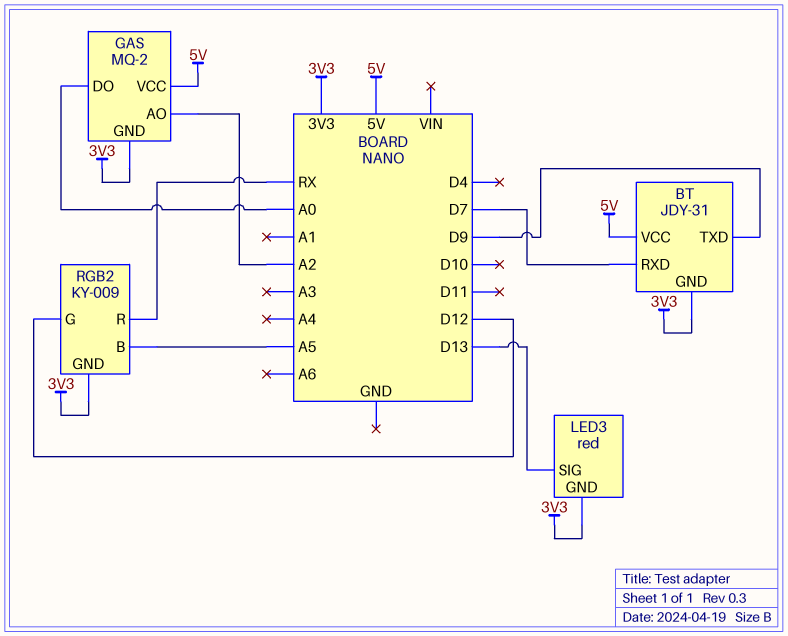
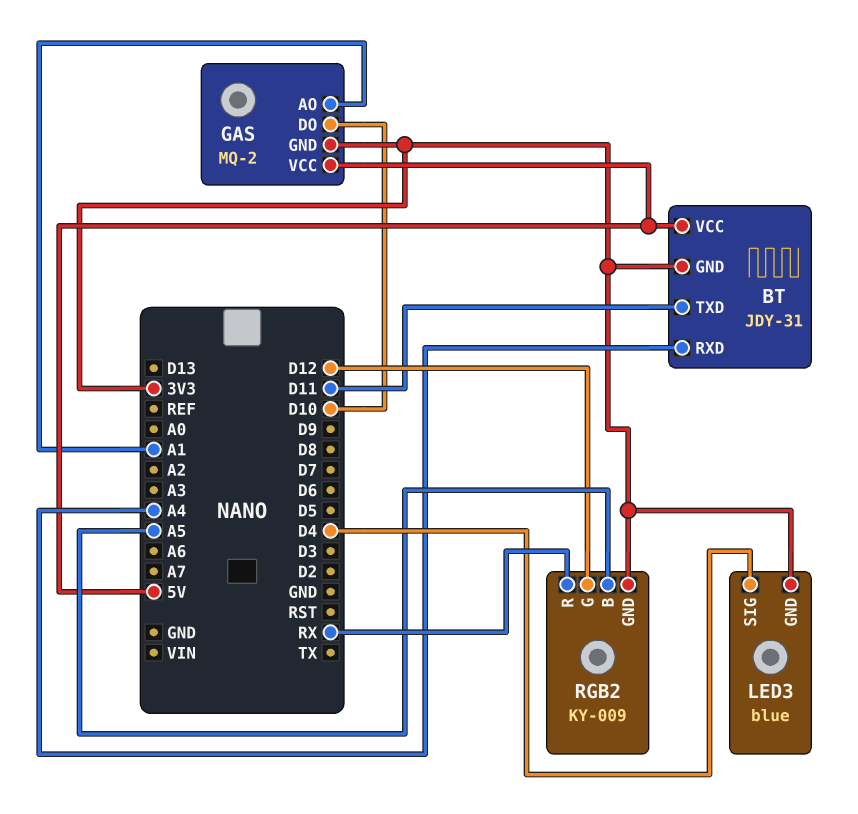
BT pin RXD: D7 -> A4
BT pin TXD: D9 -> D11
GAS pin AO: A2 -> A1
GAS pin DO: A0 -> D10
LED3: red -> blue
LED3 pin SIG: D13 -> D4

